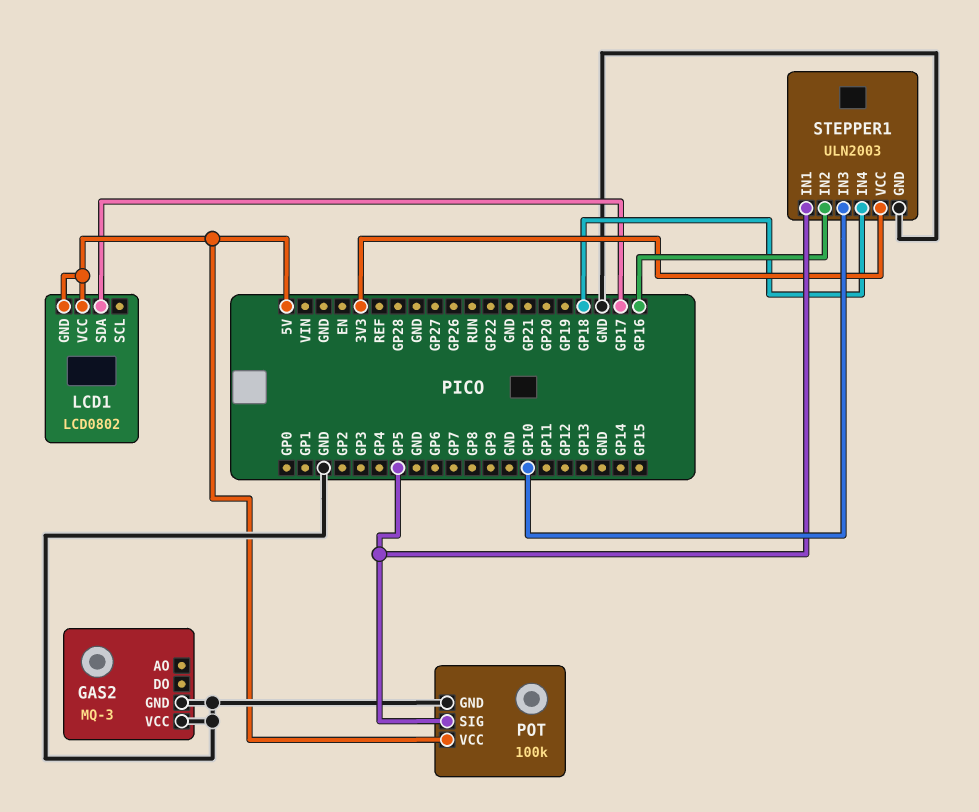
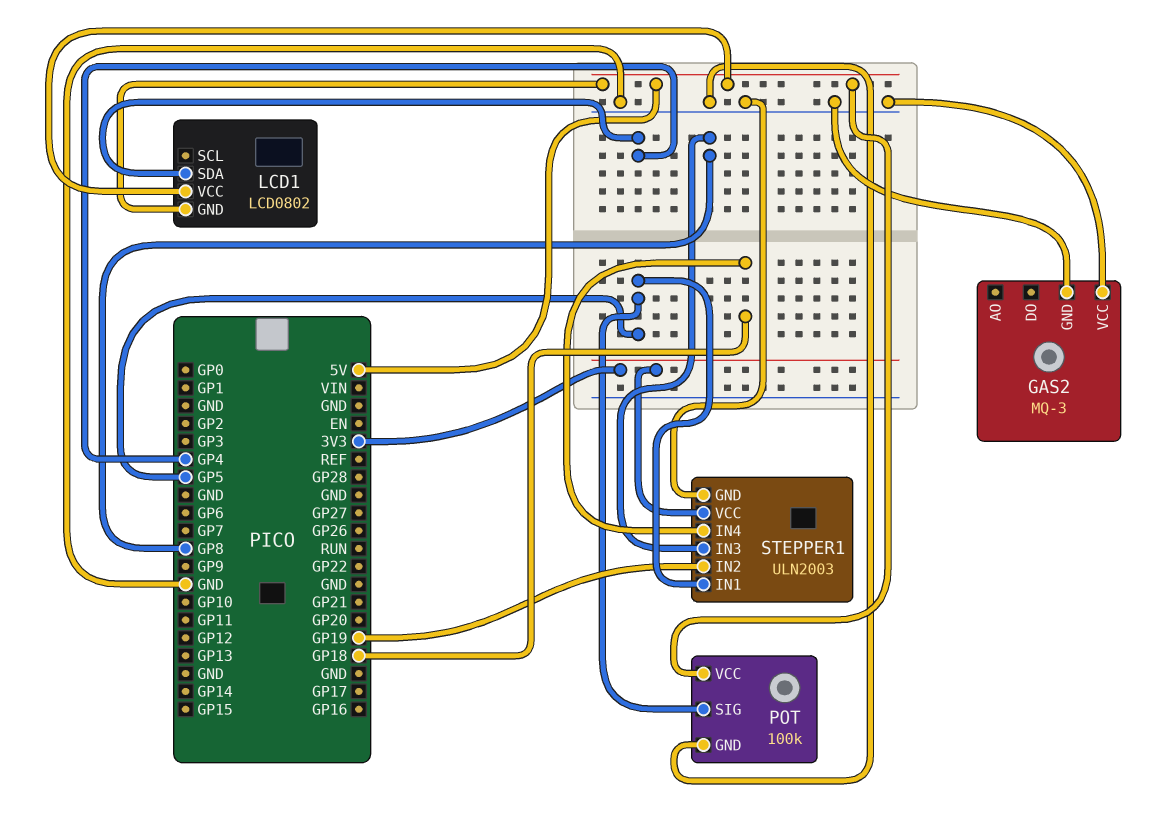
LCD1 pin SDA: GP17 -> GP4
STEPPER1 pin IN2: GP16 -> GP19
STEPPER1 pin IN3: GP10 -> GP8

